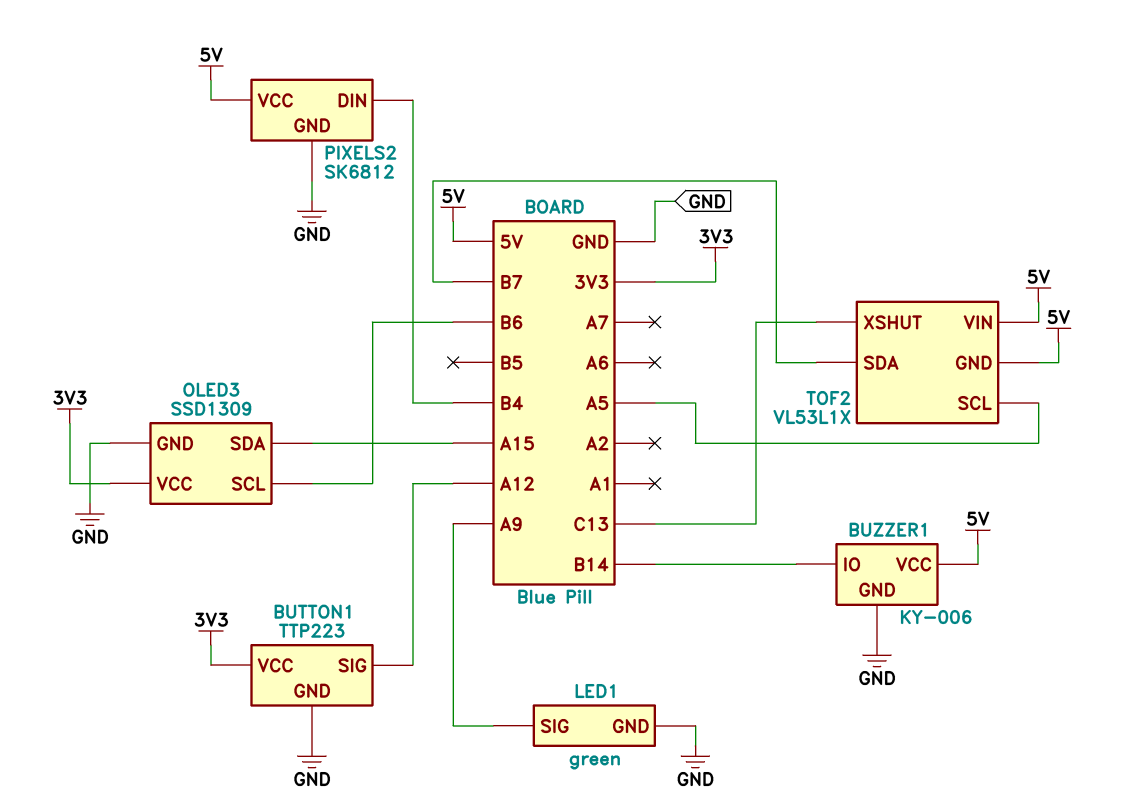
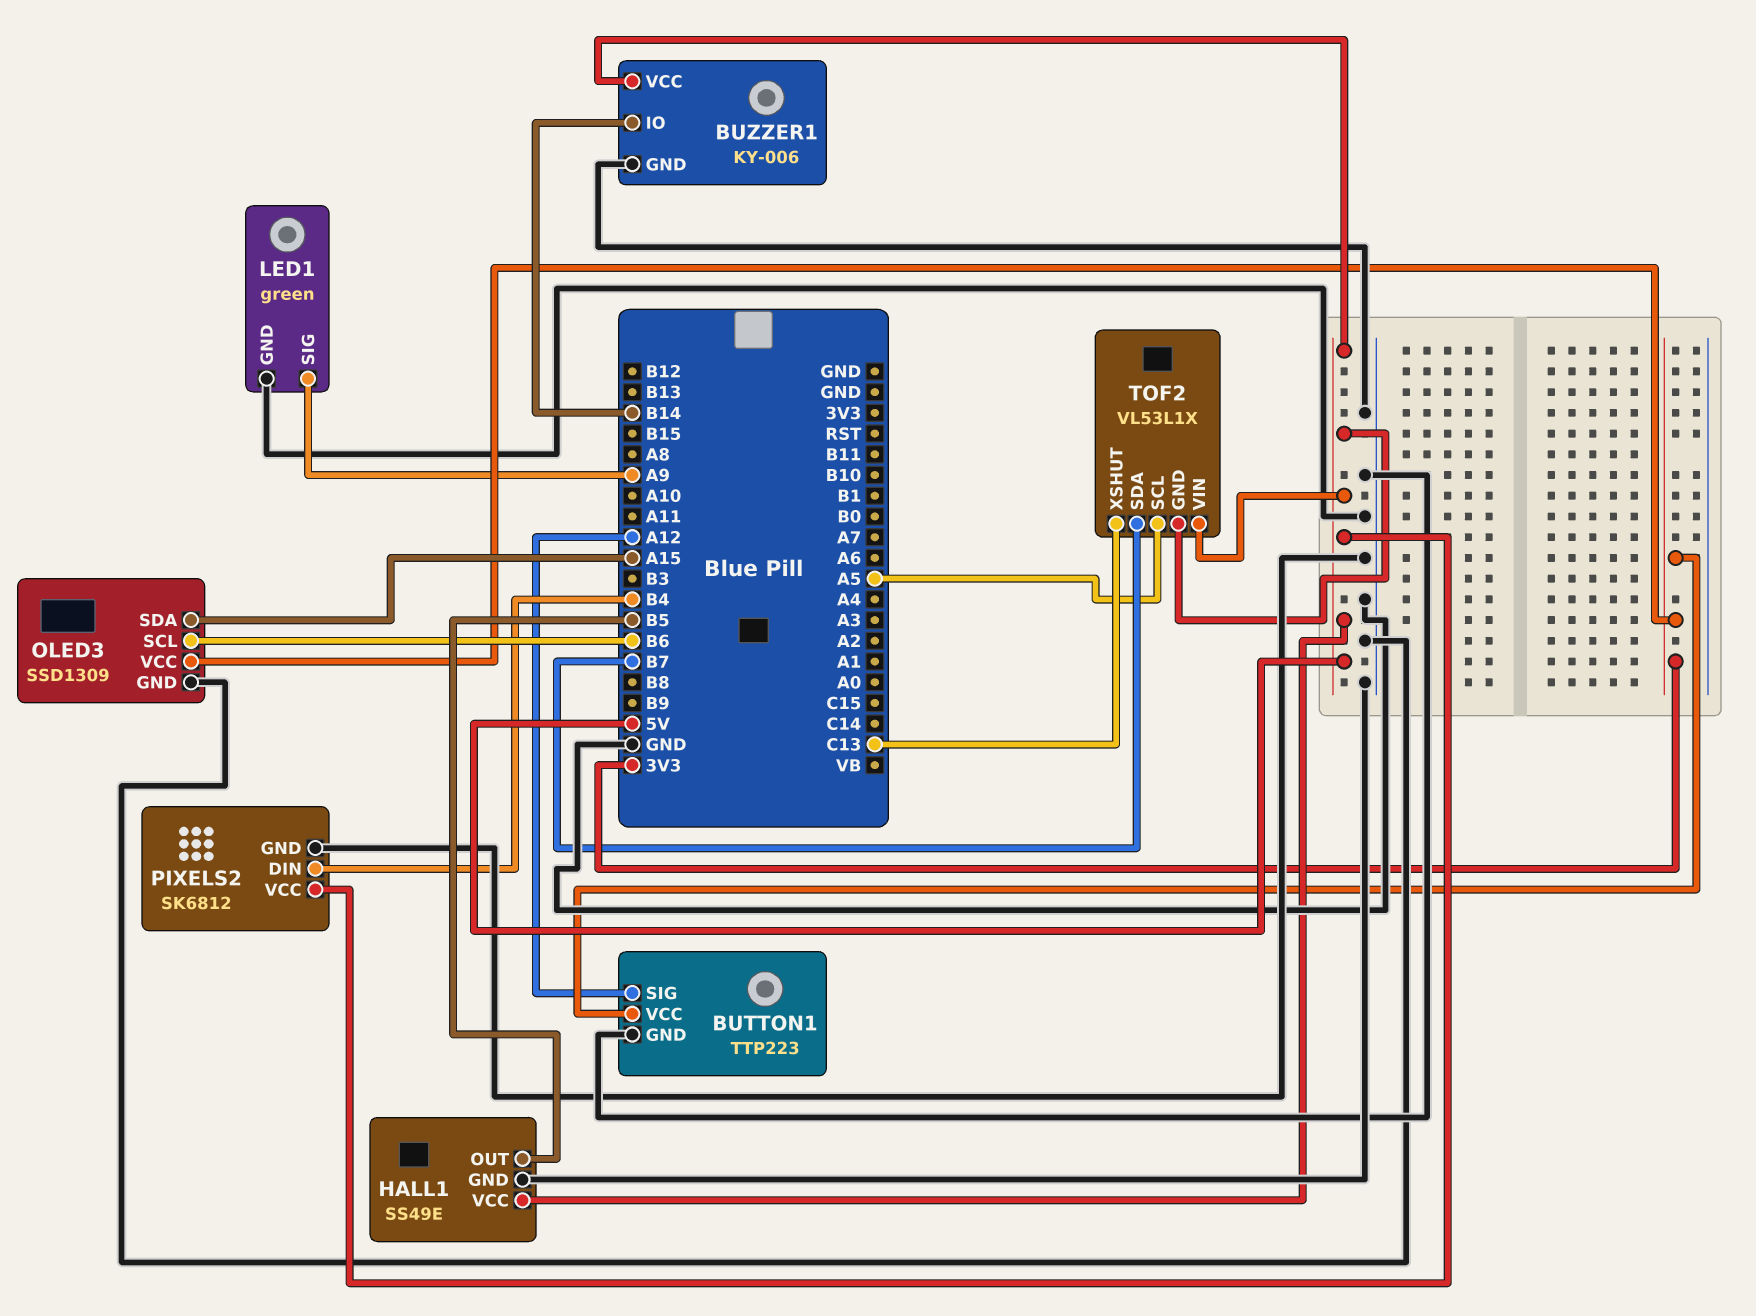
HALL1: none -> SS49E
HALL1 pin GND: none -> GND
HALL1 pin OUT: none -> B5
HALL1 pin VCC: none -> 5V

